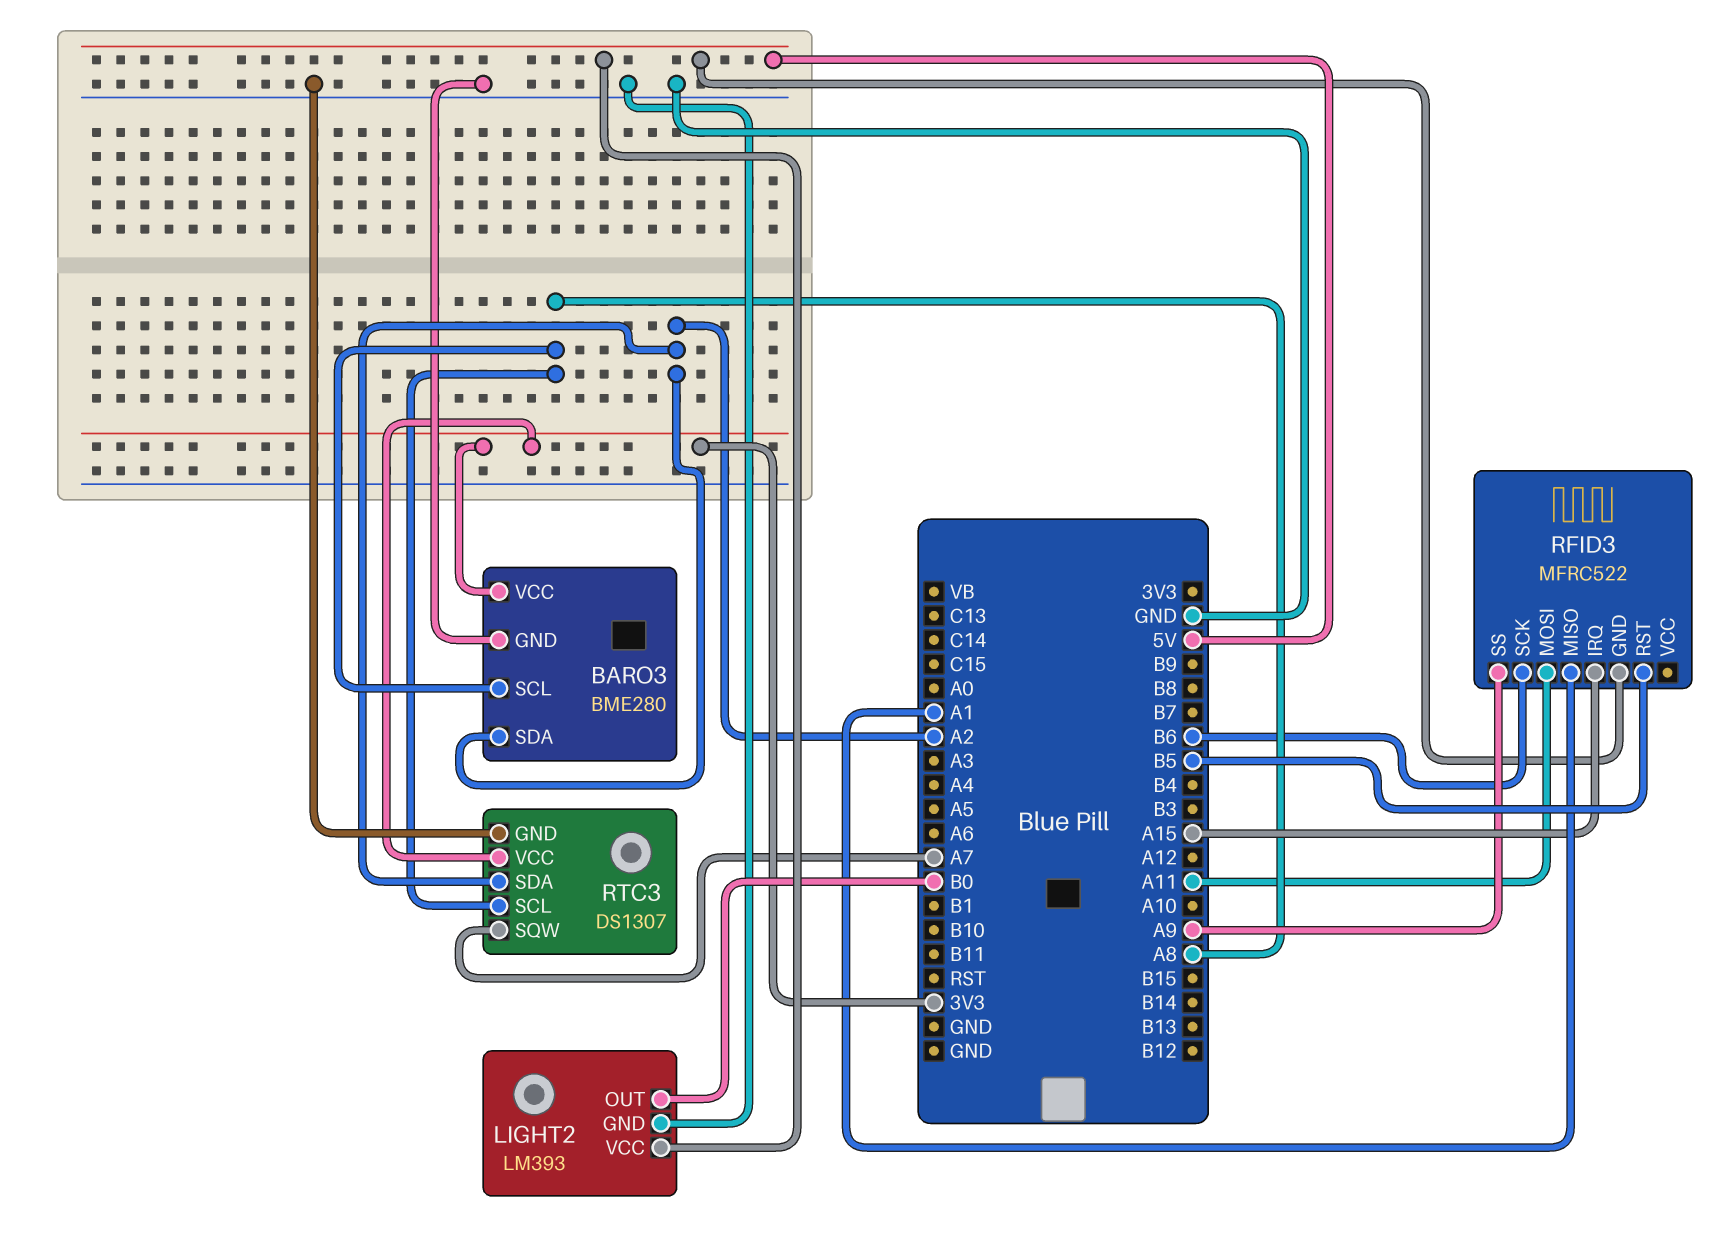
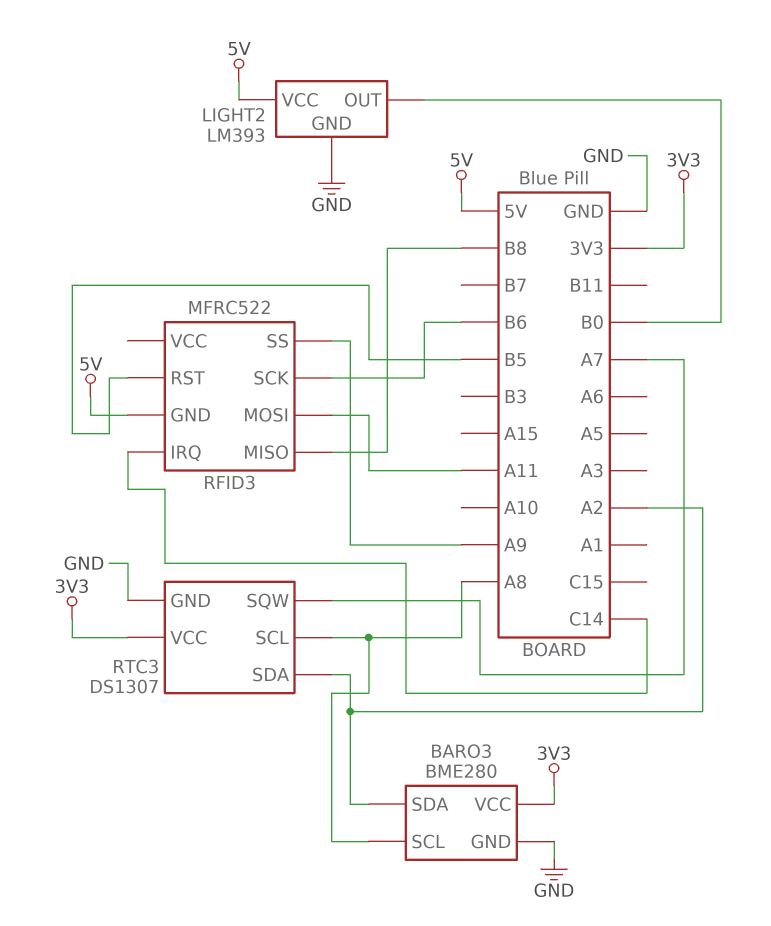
RFID3 pin IRQ: A15 -> C14
RFID3 pin MISO: A1 -> B8

